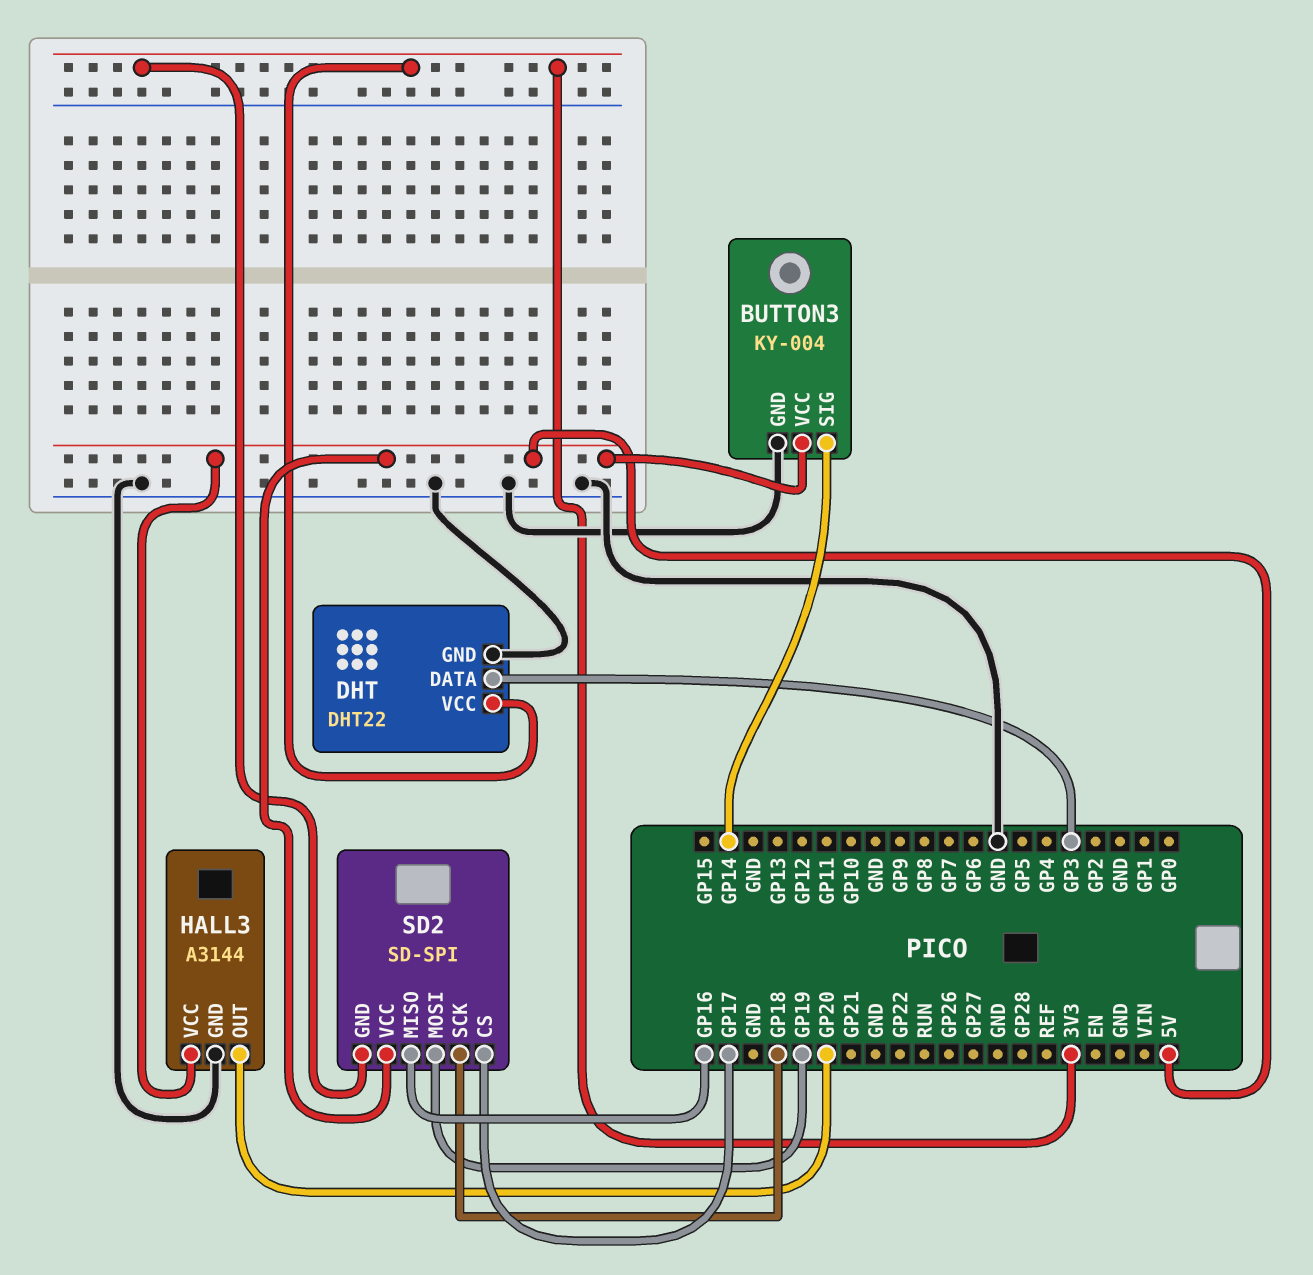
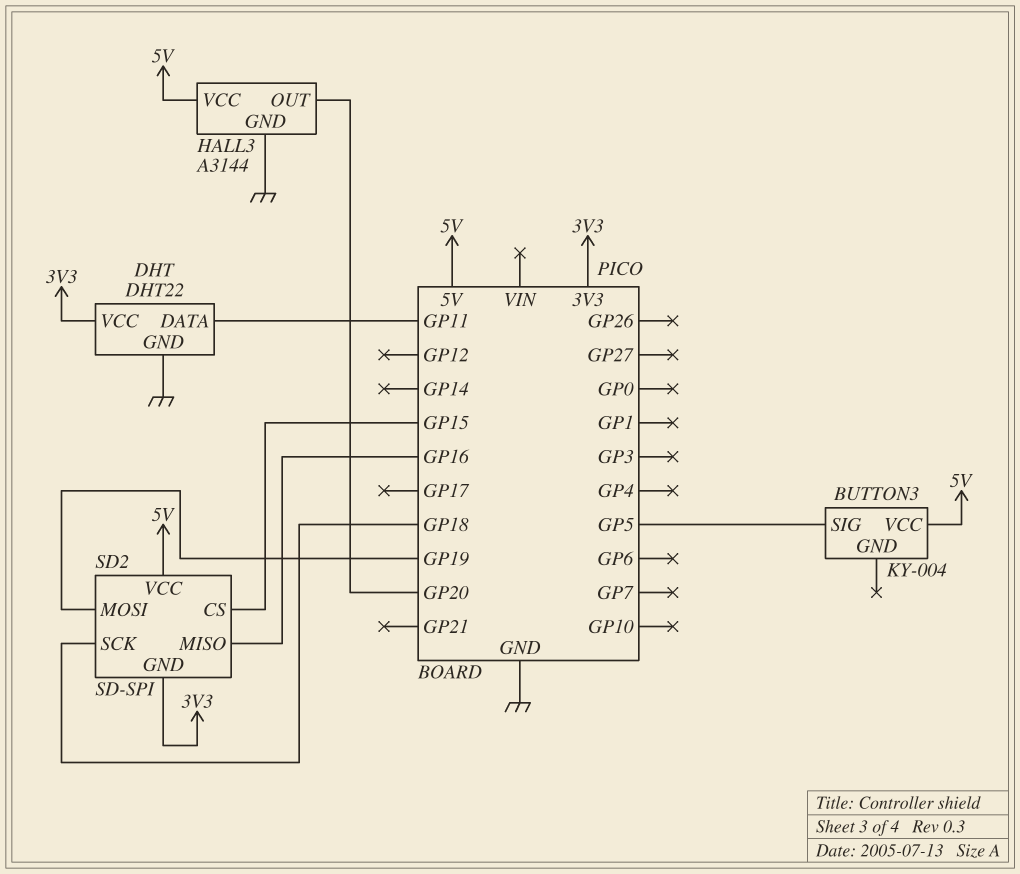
BUTTON3 pin GND: GND -> none
BUTTON3 pin SIG: GP14 -> GP5
DHT pin DATA: GP3 -> GP11
SD2 pin CS: GP17 -> GP15

